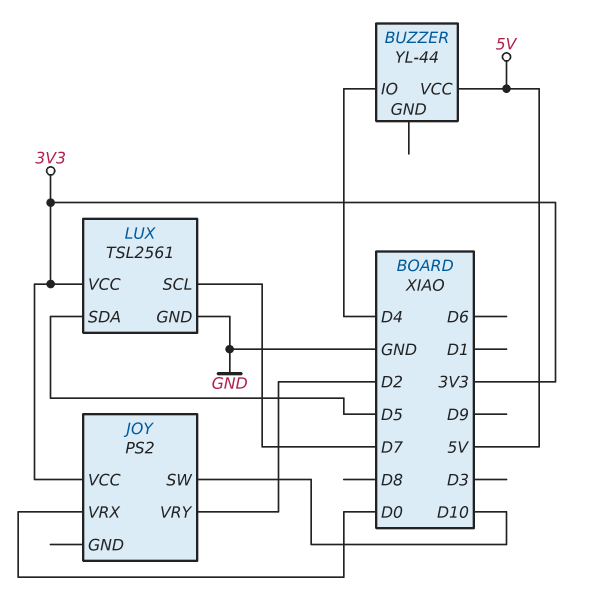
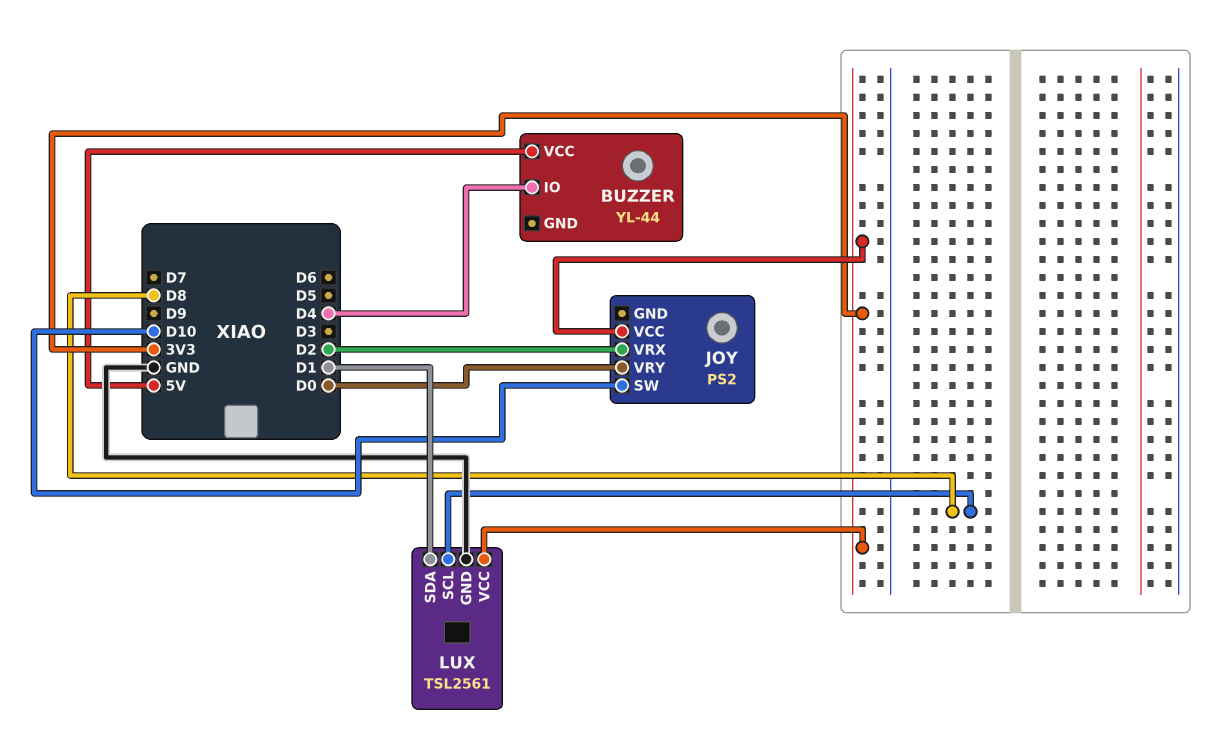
JOY pin VRX: D0 -> D2
JOY pin VRY: D2 -> D0
LUX pin SCL: D7 -> D8
LUX pin SDA: D5 -> D1

